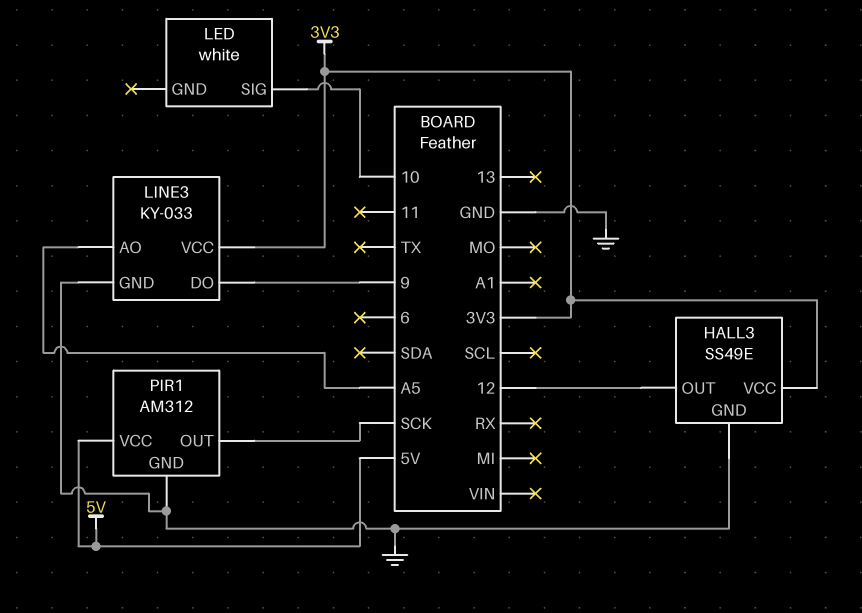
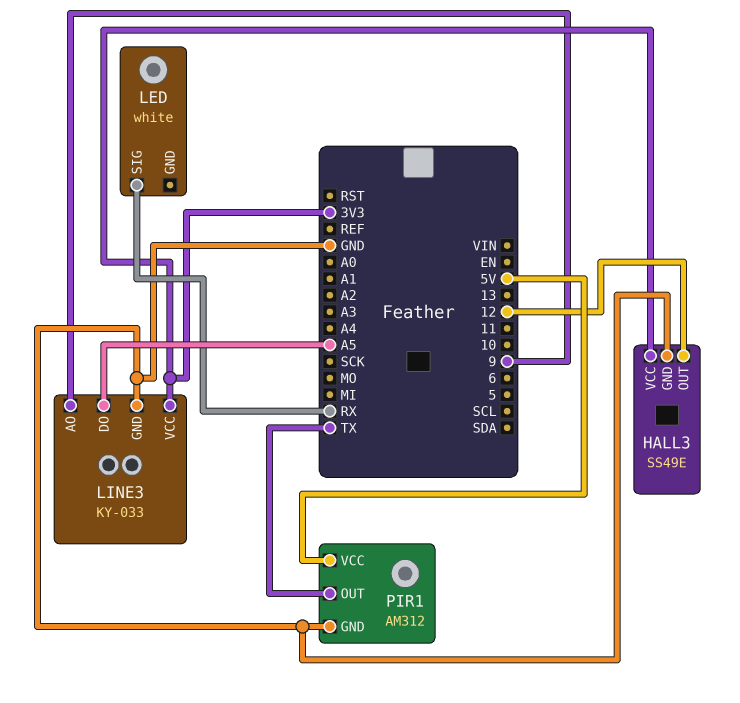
LED pin SIG: 10 -> RX
LINE3 pin AO: A5 -> 9
LINE3 pin DO: 9 -> A5
PIR1 pin OUT: SCK -> TX

